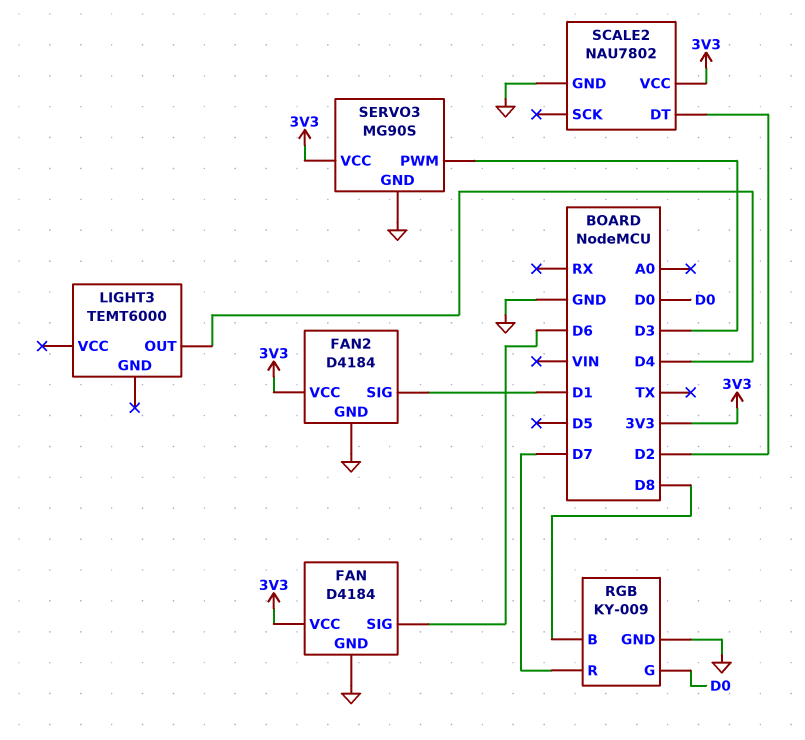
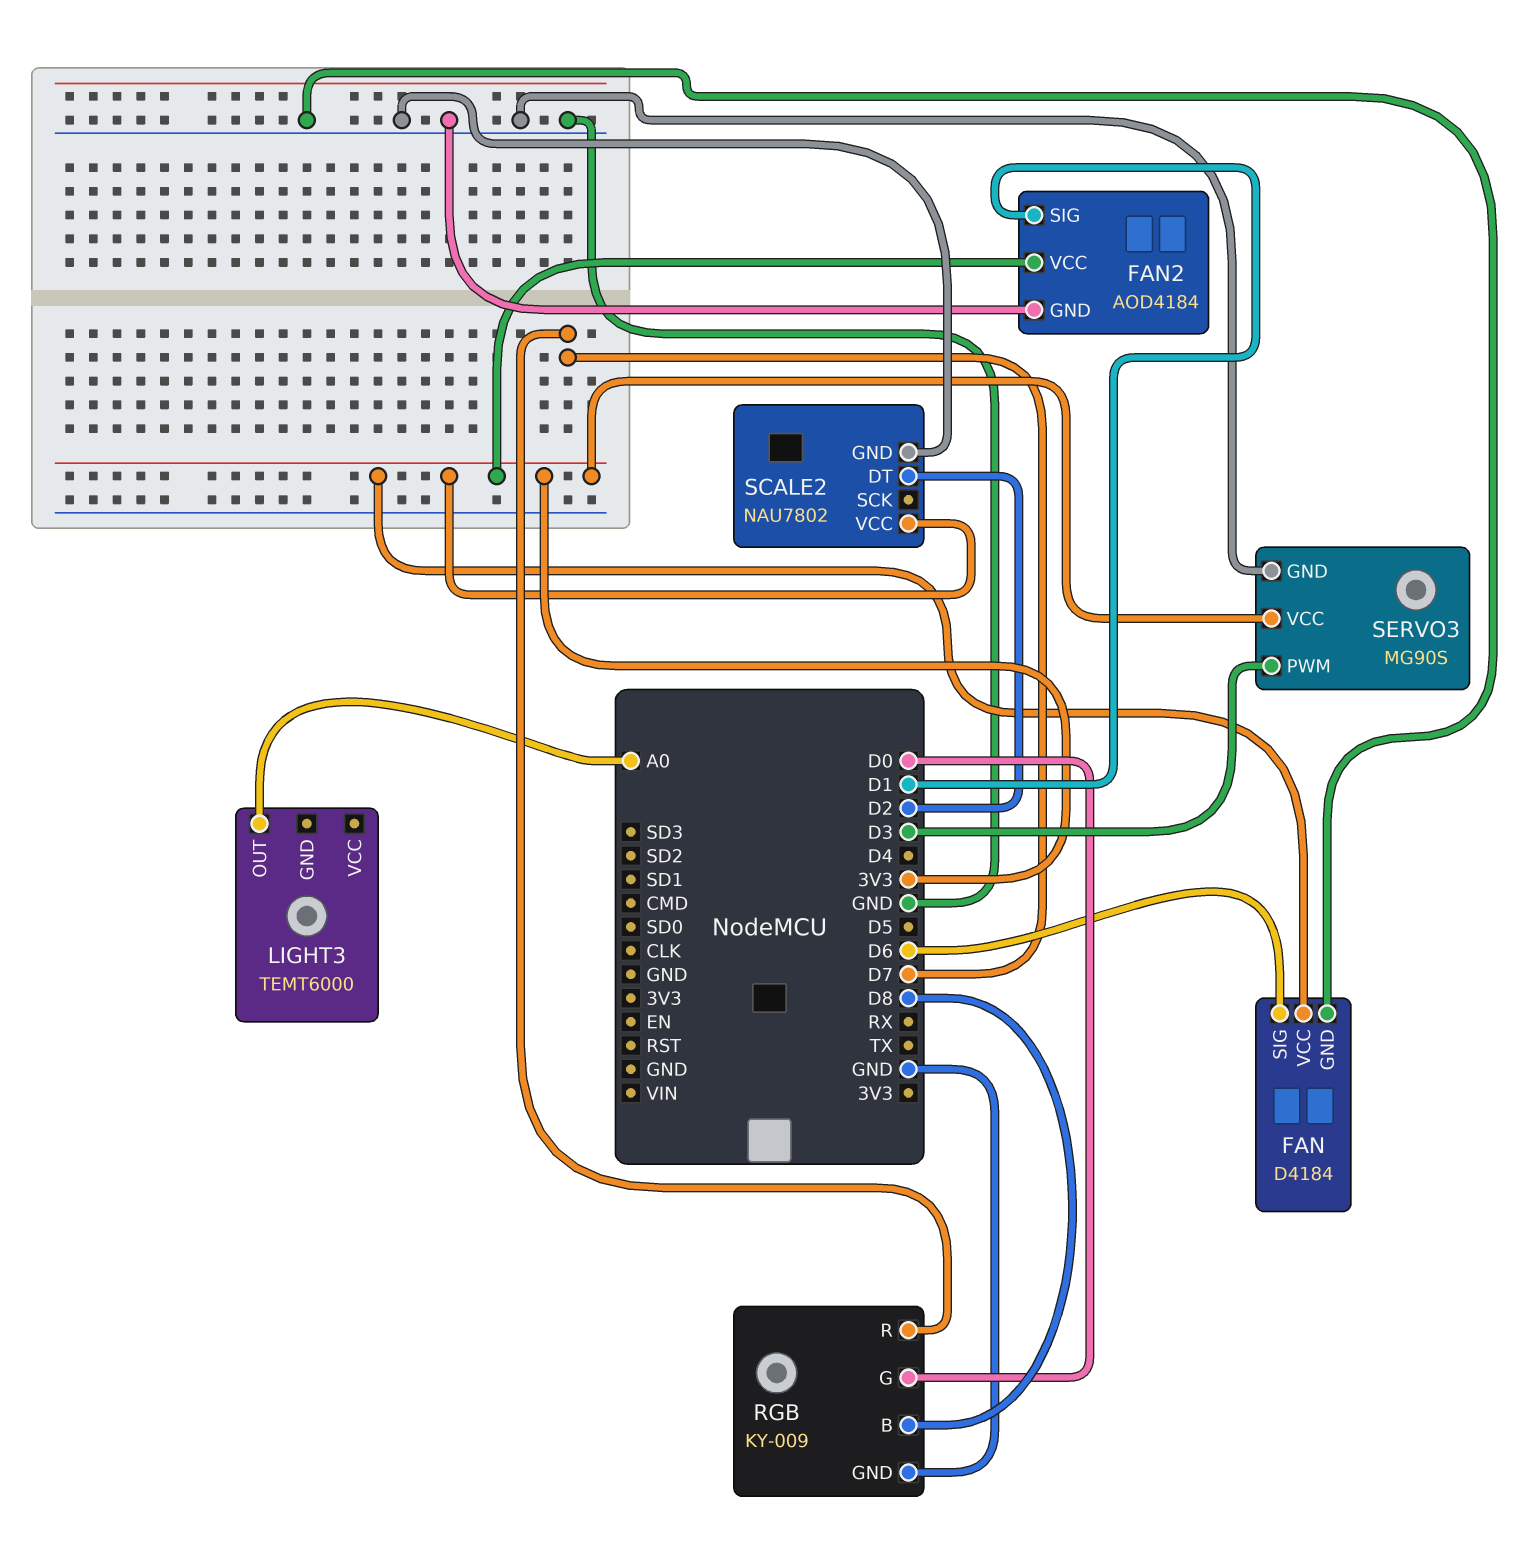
FAN2: D4184 -> AOD4184
LIGHT3 pin OUT: D4 -> A0

